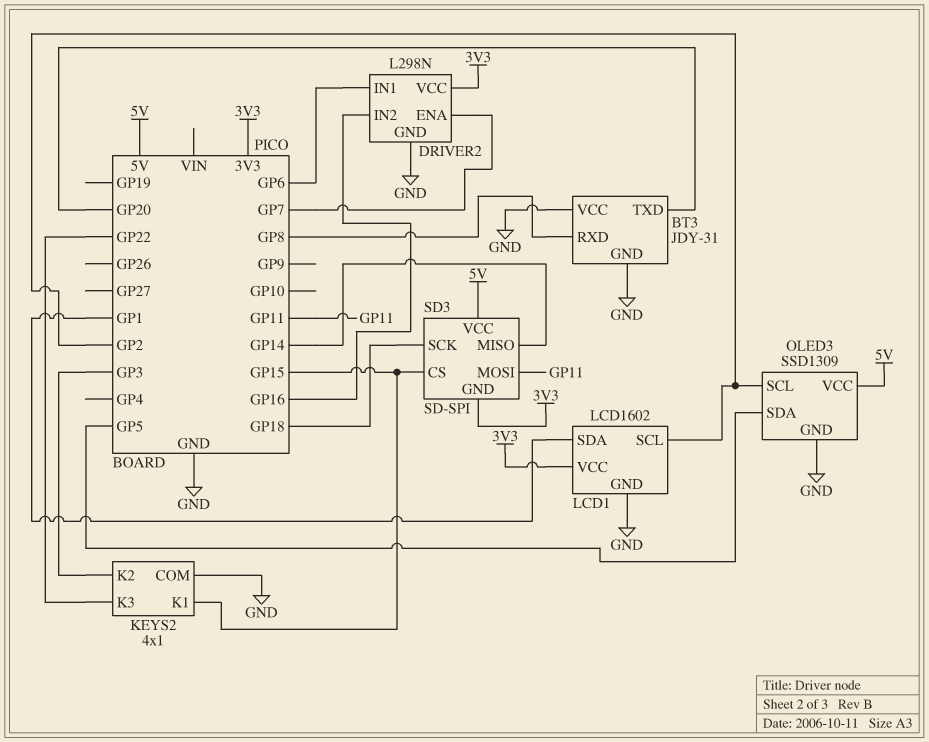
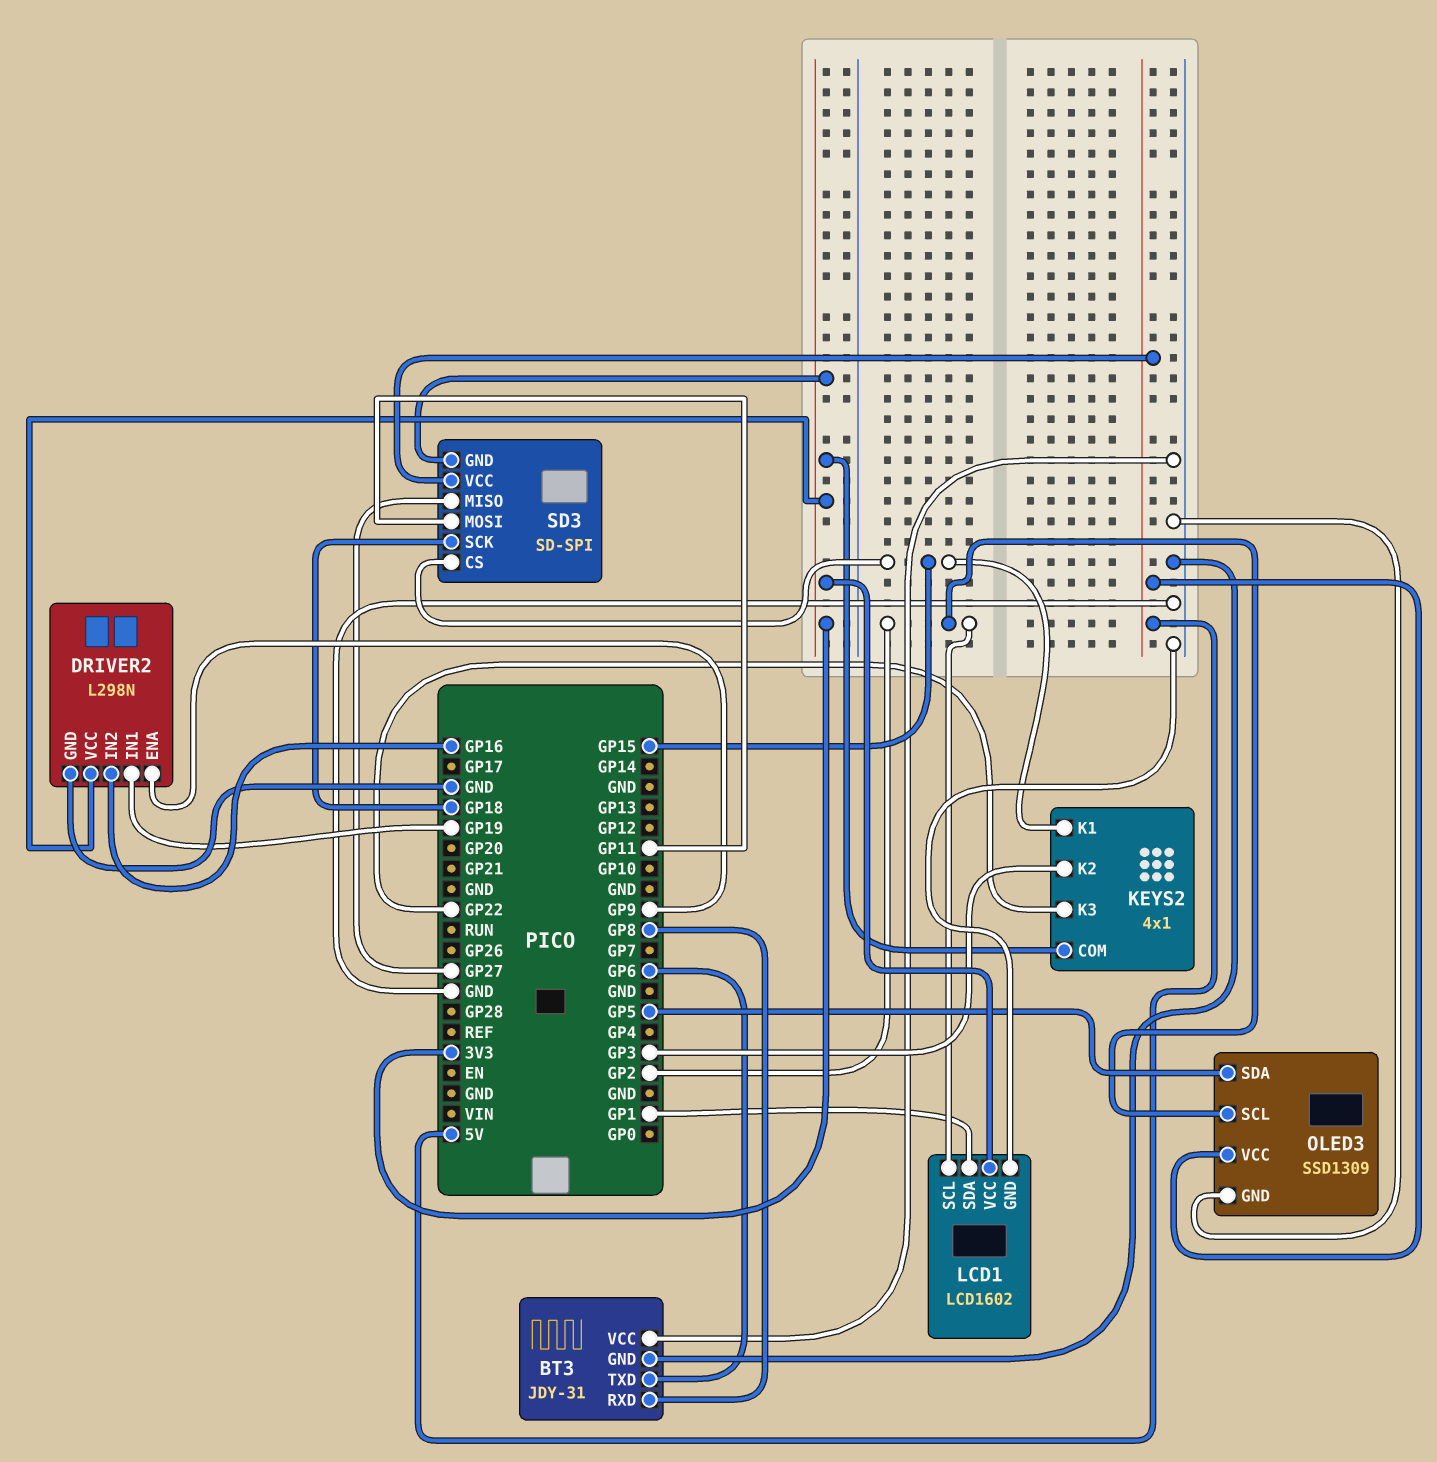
BT3 pin TXD: GP20 -> GP6
DRIVER2 pin ENA: GP7 -> GP9
DRIVER2 pin IN1: GP6 -> GP19
KEYS2 pin COM: GND -> 3V3
SD3 pin MISO: GP14 -> GP27

